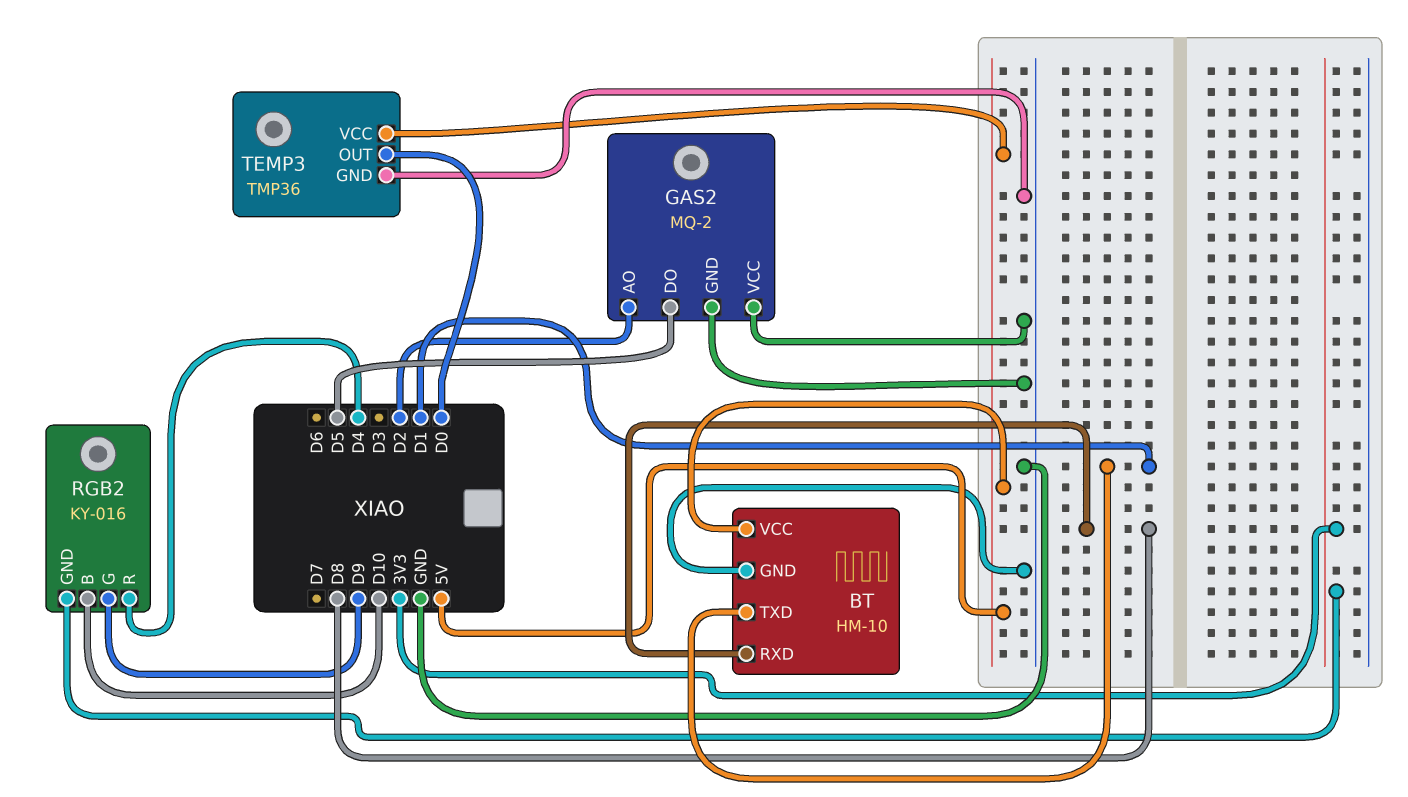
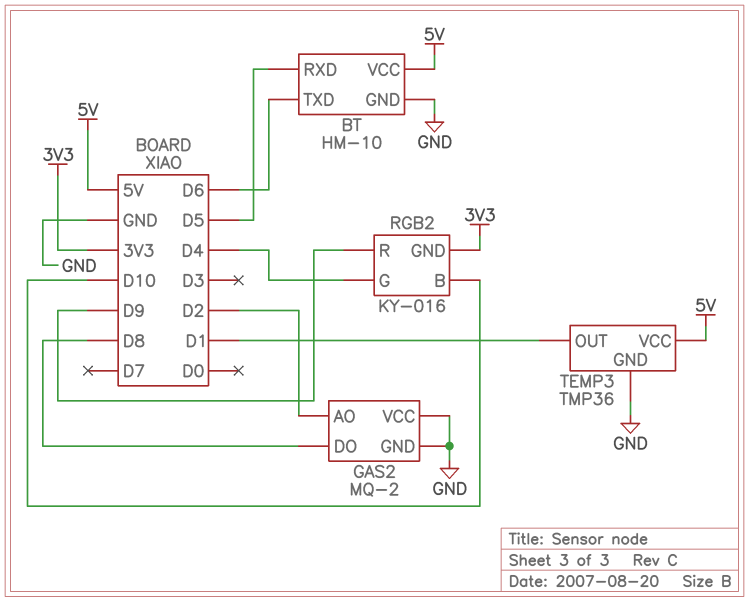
BT pin RXD: D8 -> D5
BT pin TXD: D1 -> D6
GAS2 pin DO: D5 -> D8
RGB2 pin G: D9 -> D4
RGB2 pin R: D4 -> D9
TEMP3 pin OUT: D0 -> D1

